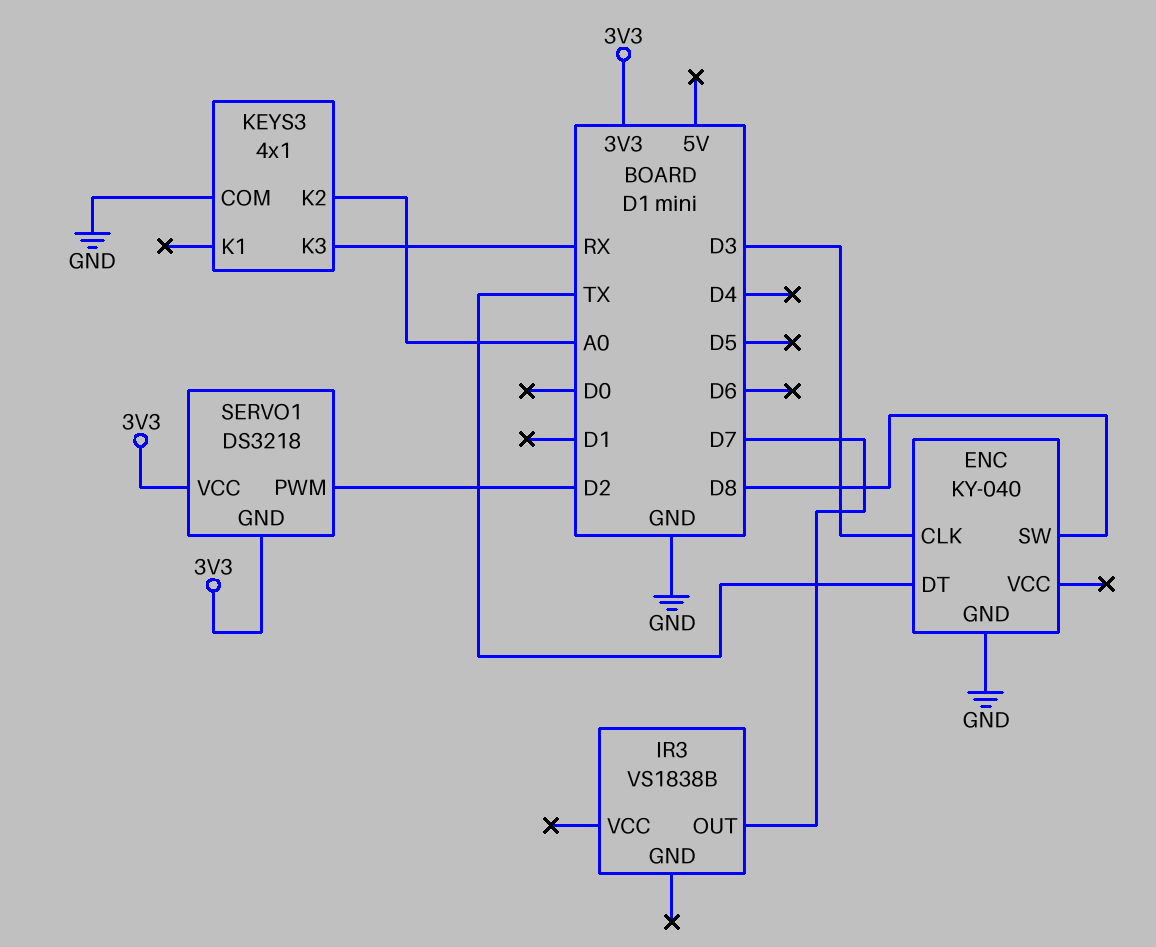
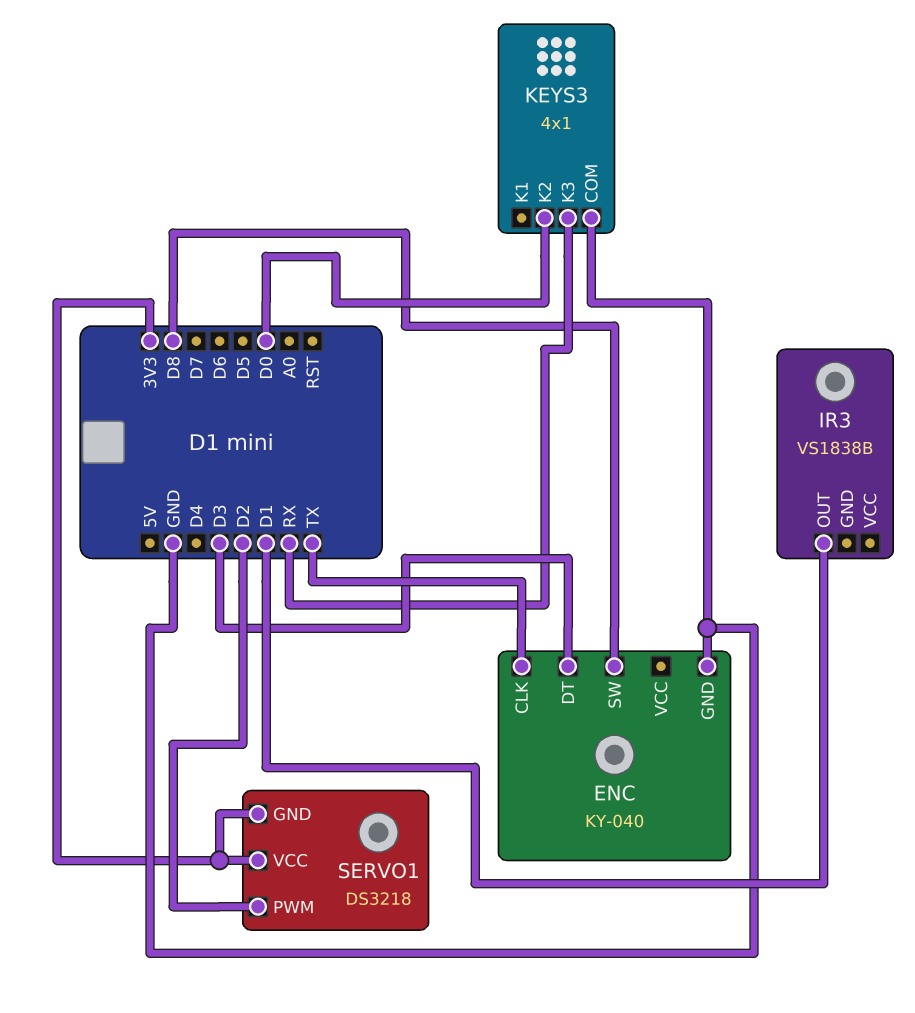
ENC pin CLK: D3 -> TX
ENC pin DT: TX -> D3
IR3 pin OUT: D7 -> D1
KEYS3 pin K2: A0 -> D0

